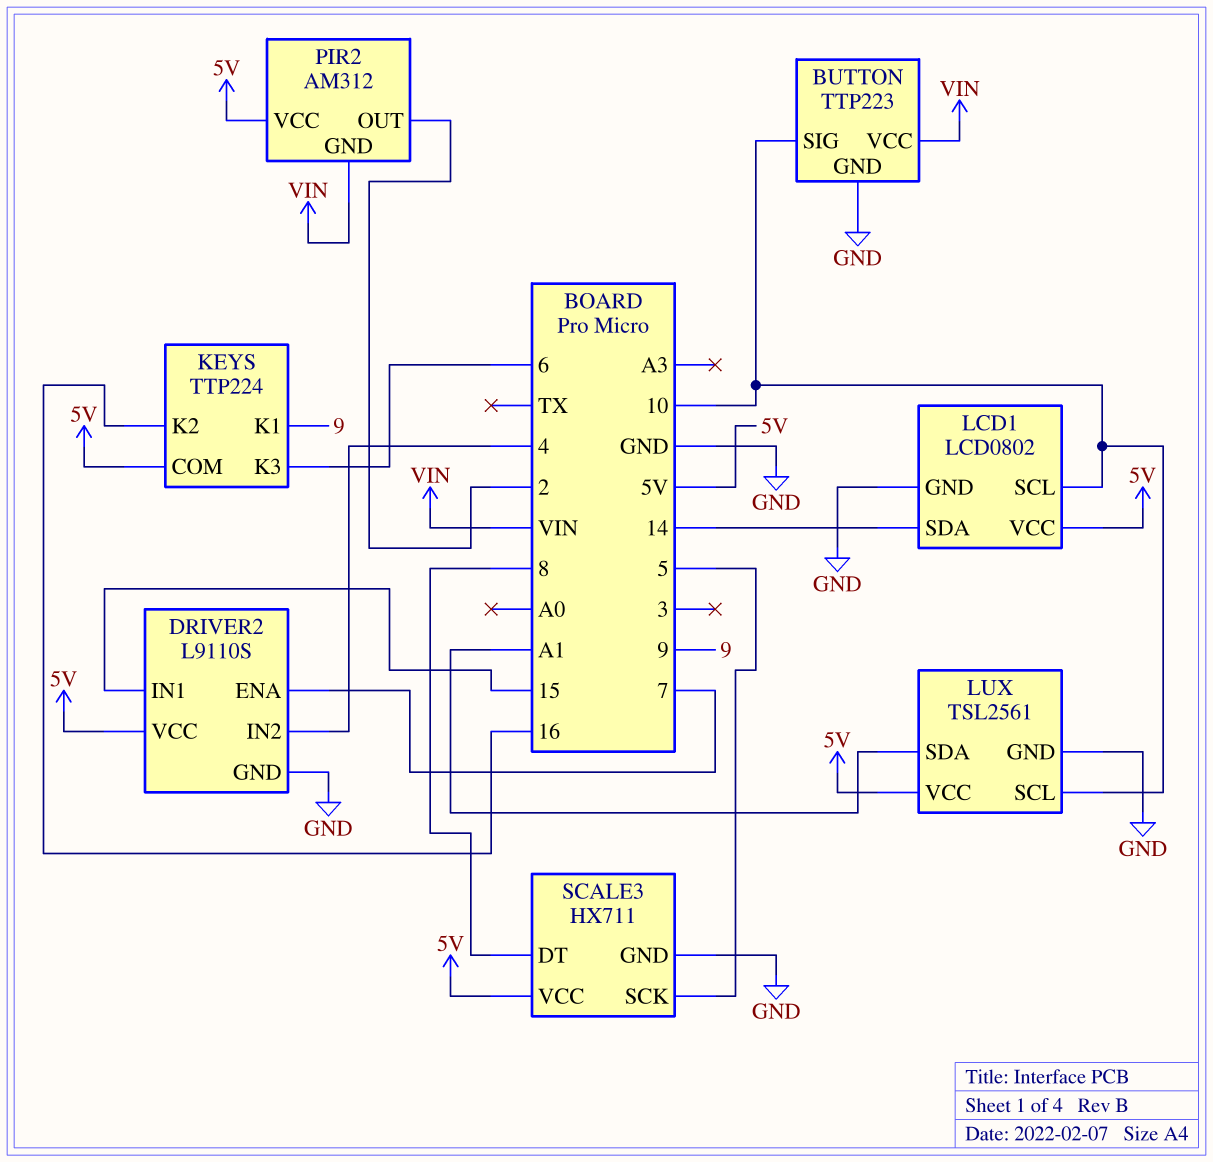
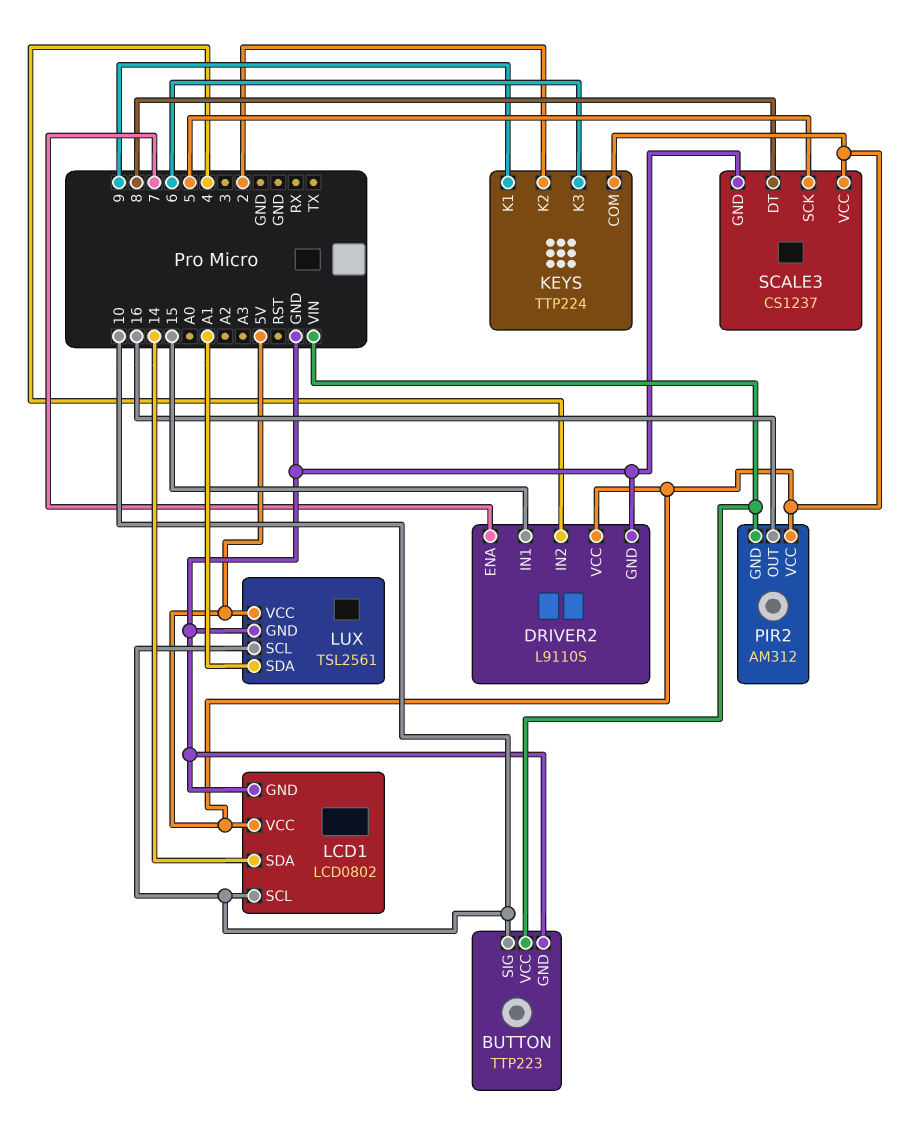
KEYS pin K2: 16 -> 2
PIR2 pin OUT: 2 -> 16
SCALE3: HX711 -> CS1237

